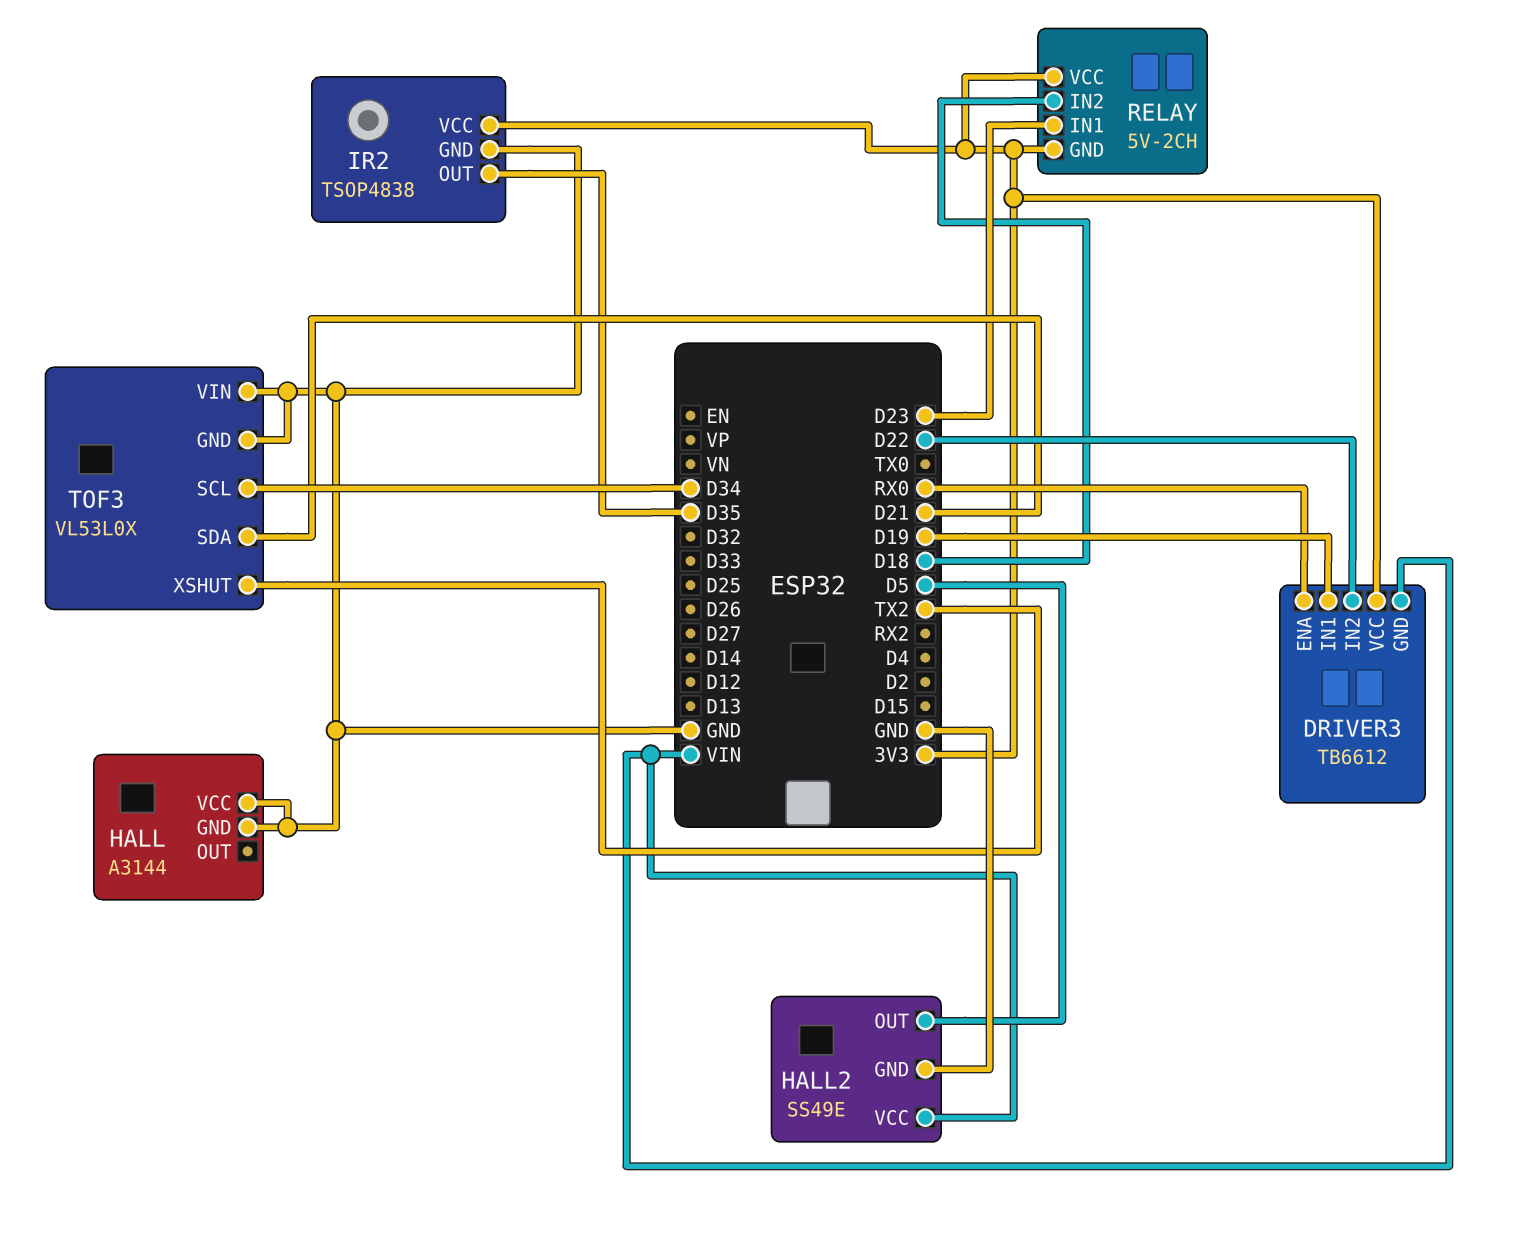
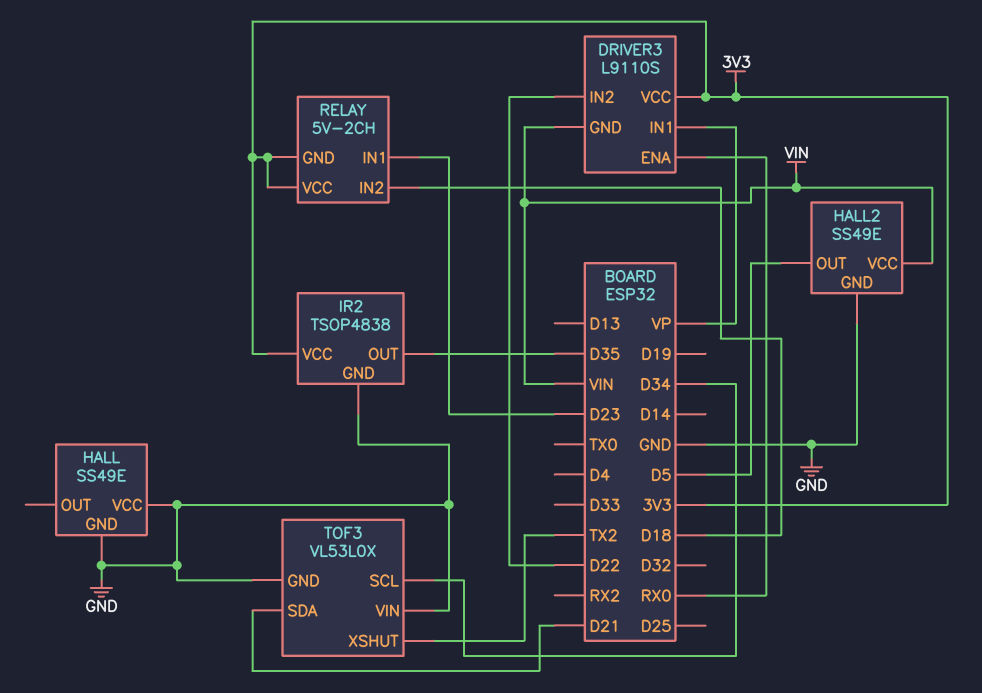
DRIVER3: TB6612 -> L9110S
DRIVER3 pin IN1: D19 -> VP
HALL: A3144 -> SS49E

